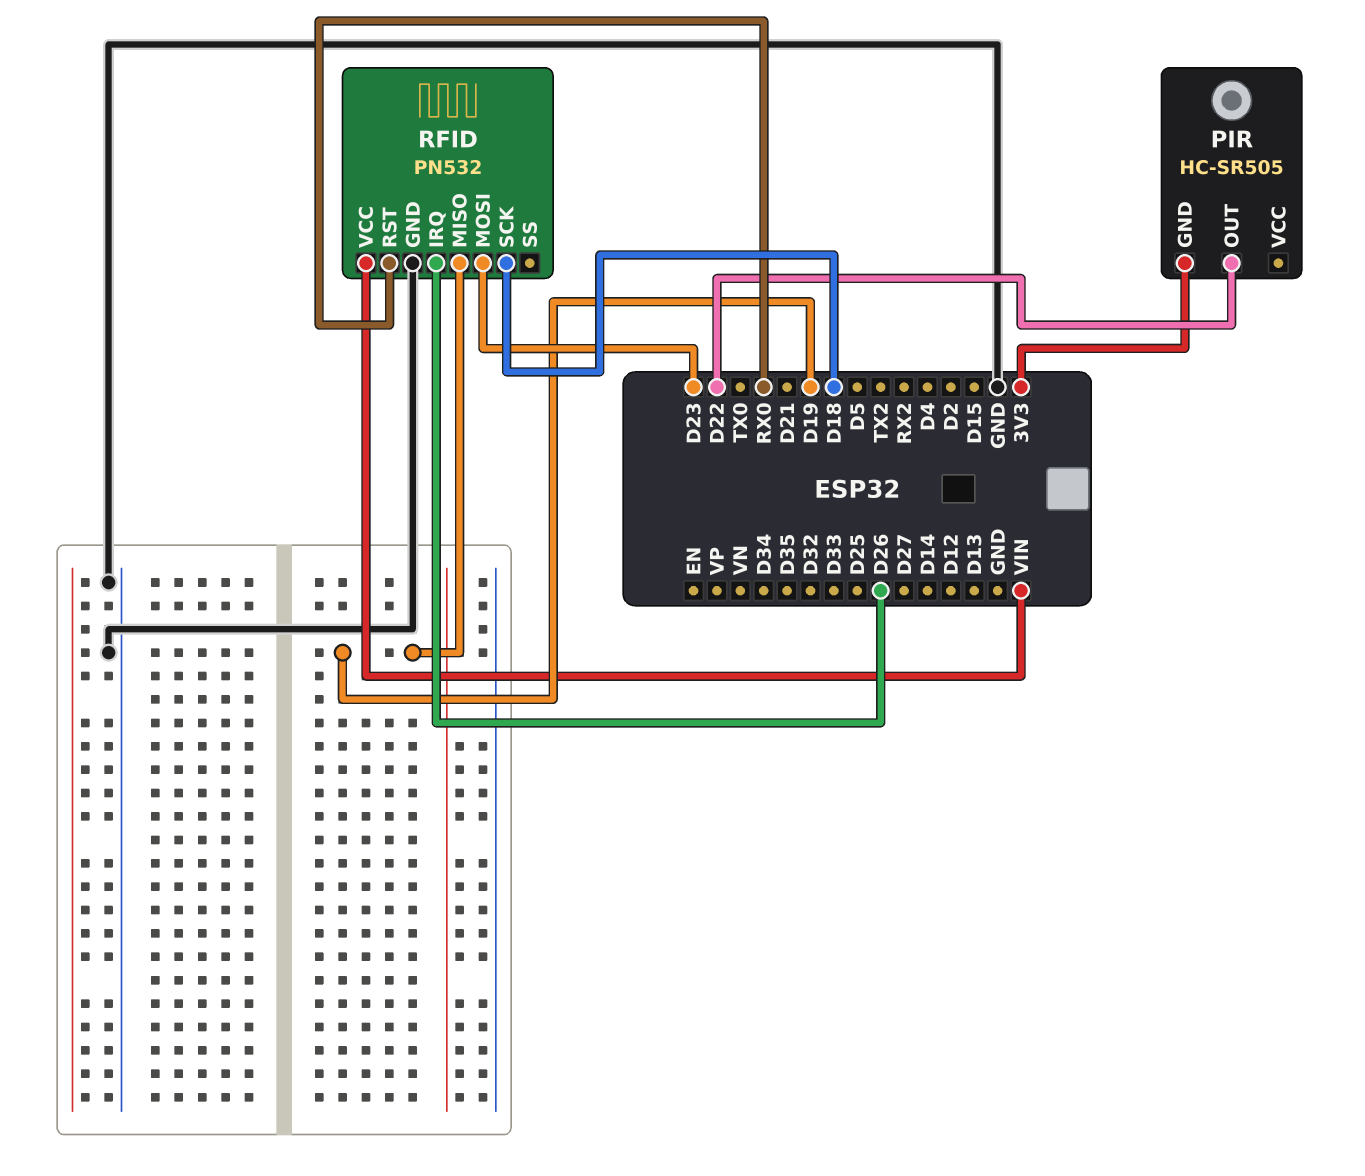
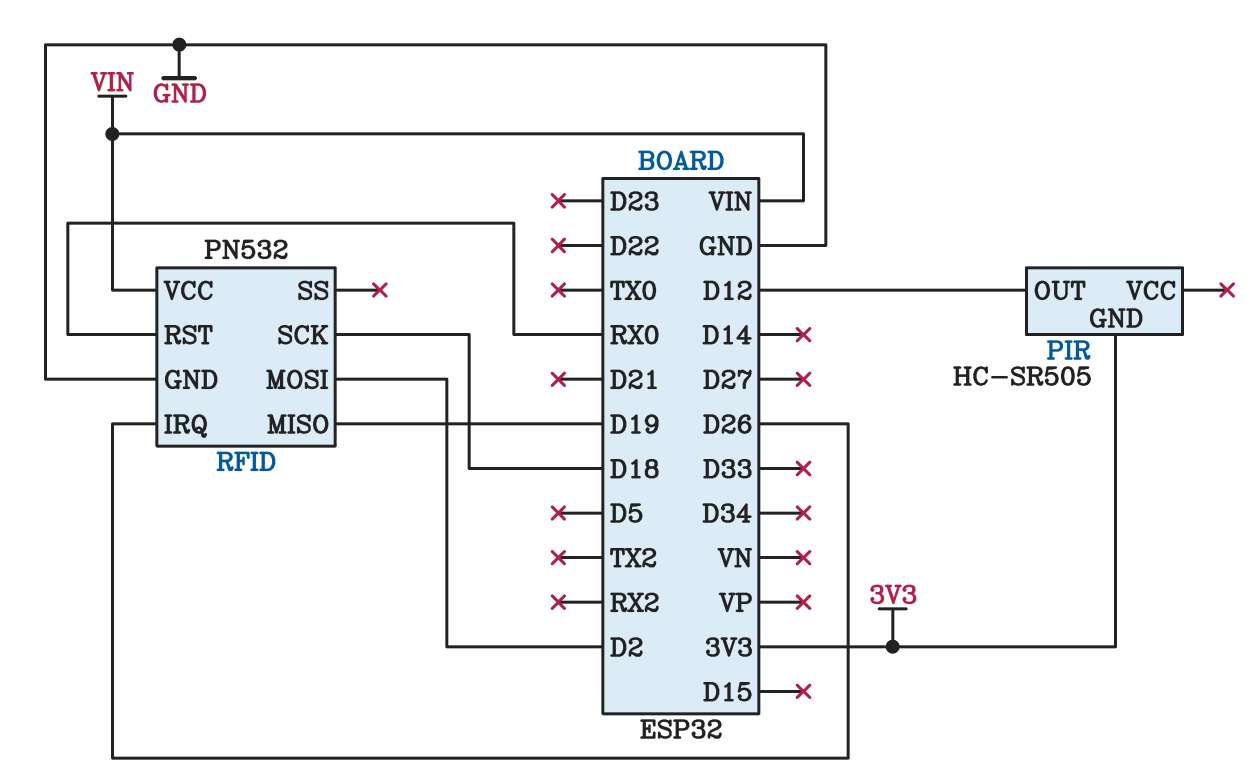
PIR pin OUT: D22 -> D12
RFID pin MOSI: D23 -> D2

